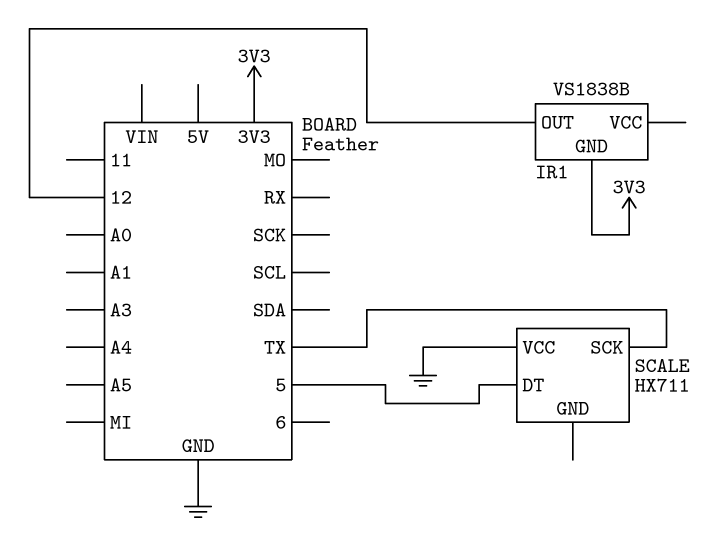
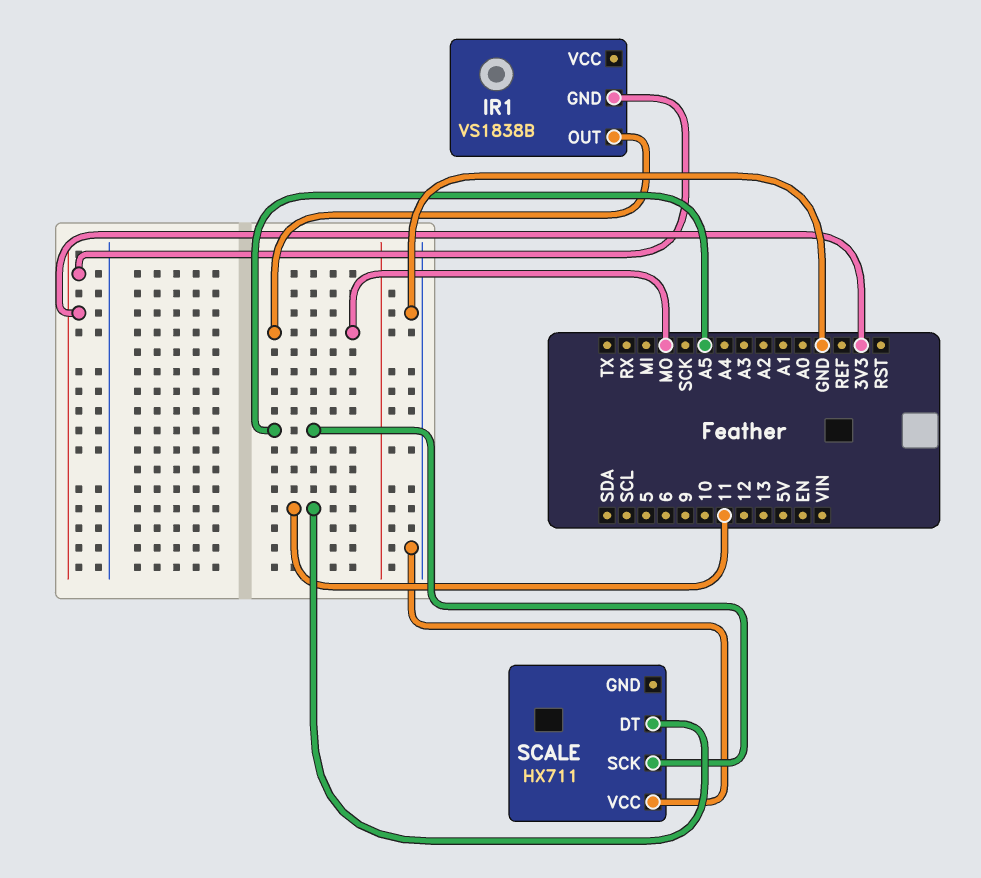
IR1 pin OUT: 12 -> MO
SCALE pin DT: 5 -> 11
SCALE pin SCK: TX -> A5

